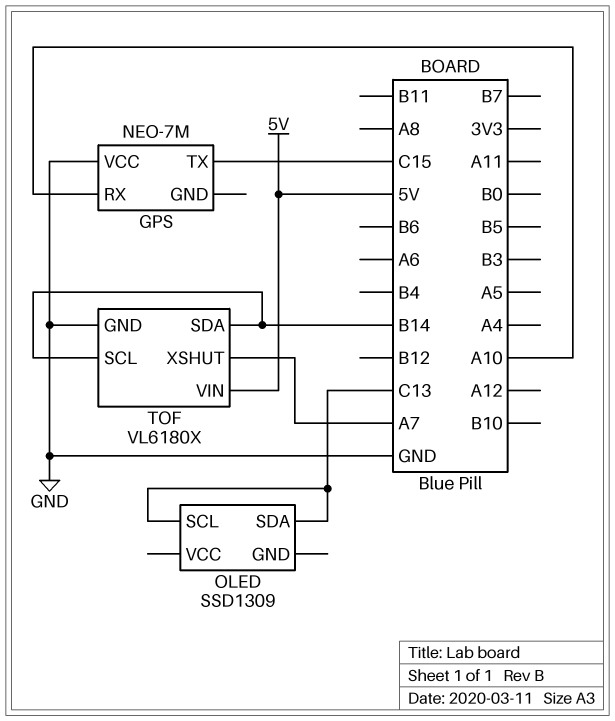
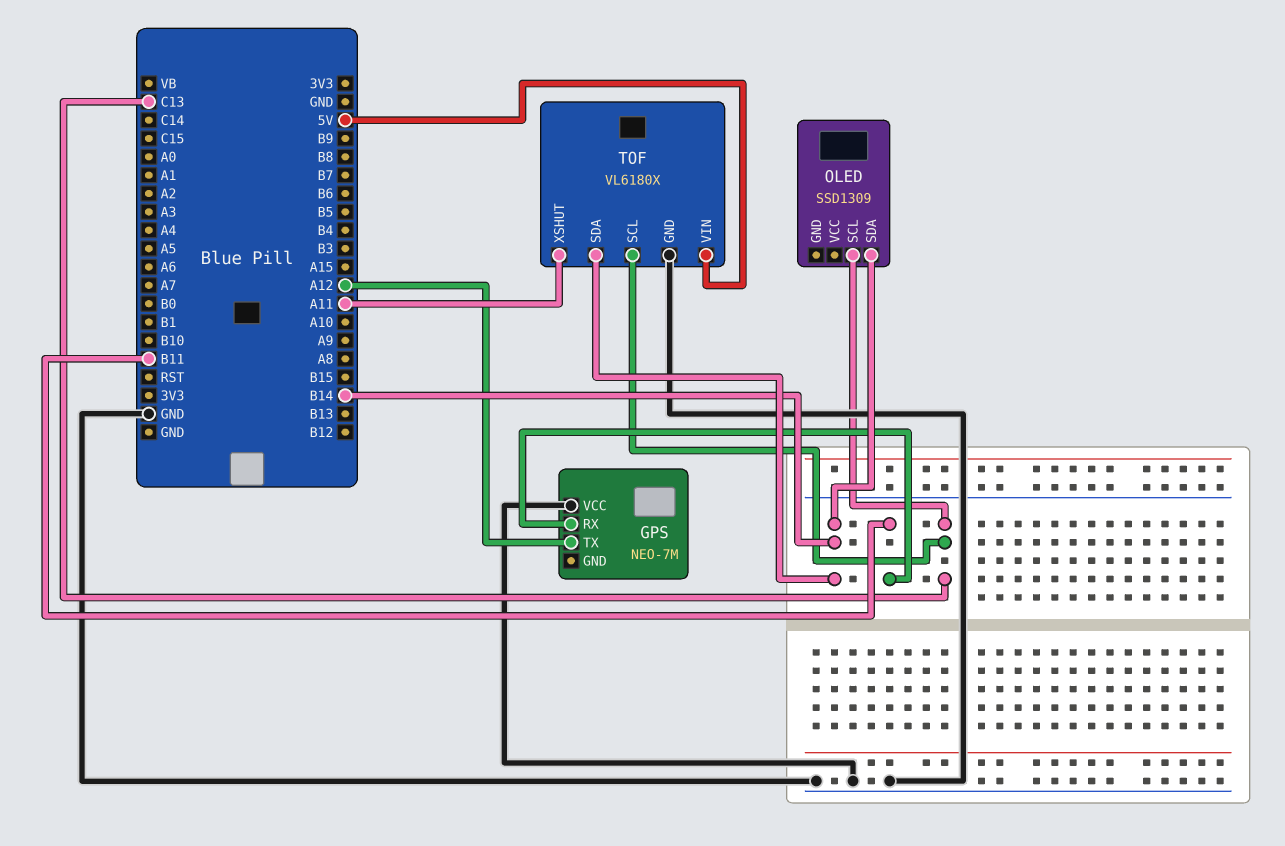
GPS pin RX: A10 -> B11
GPS pin TX: C15 -> A12
OLED pin SDA: C13 -> B14
TOF pin SCL: B14 -> C13
TOF pin XSHUT: A7 -> A11

